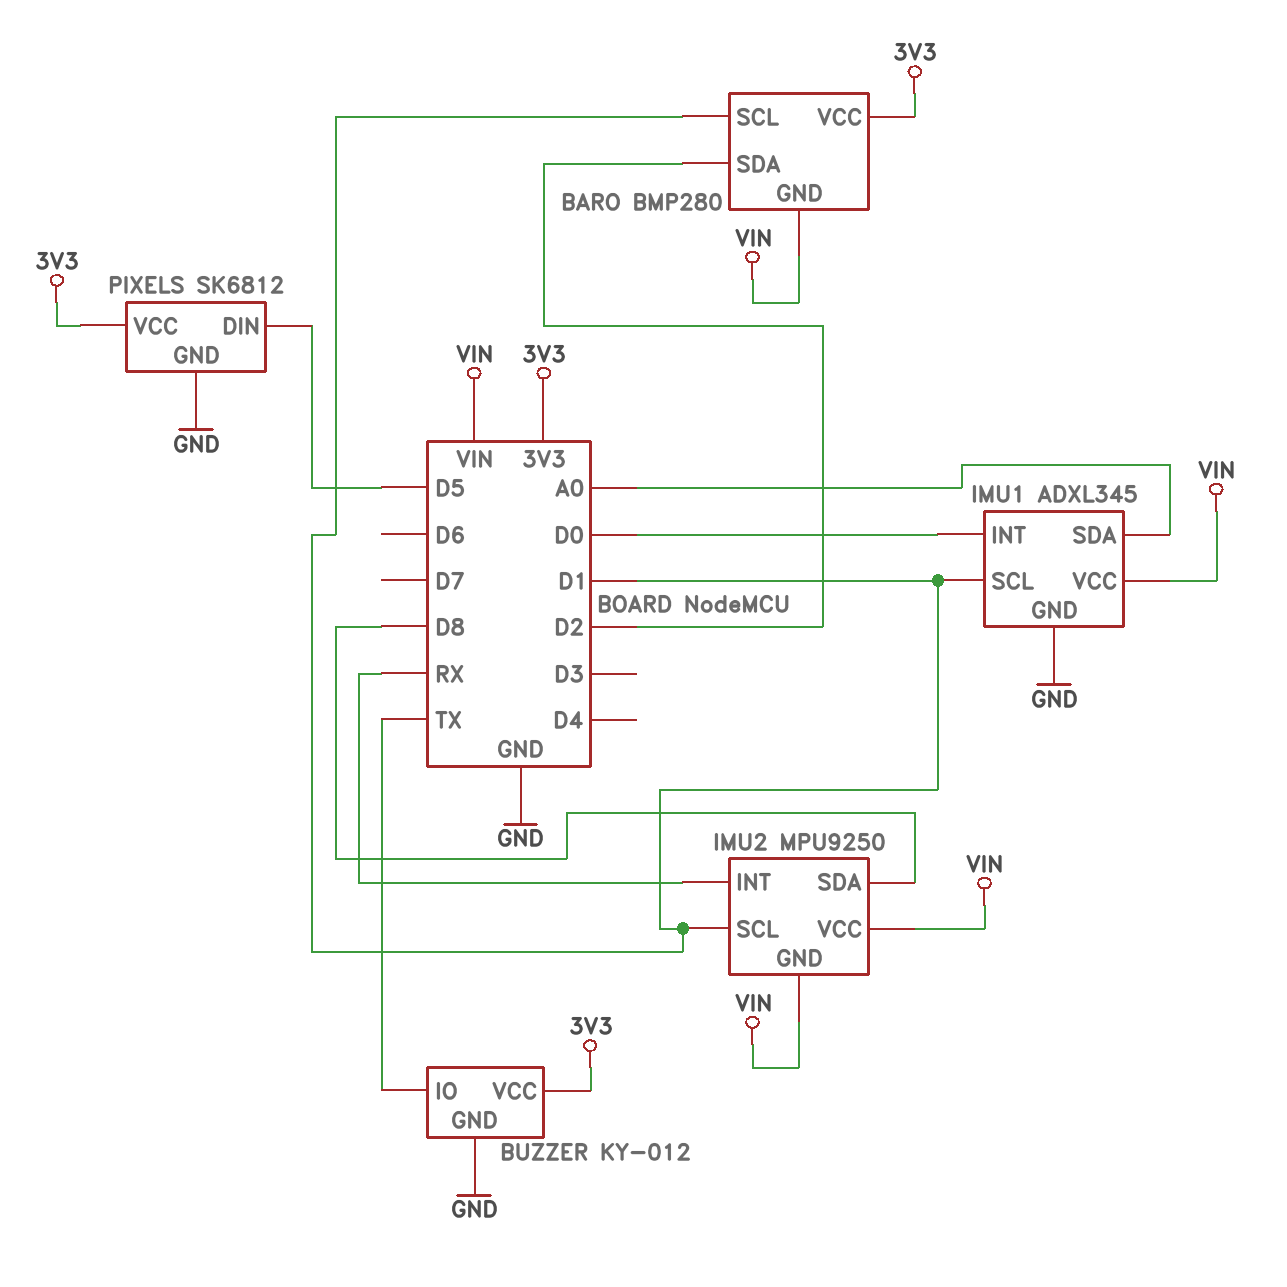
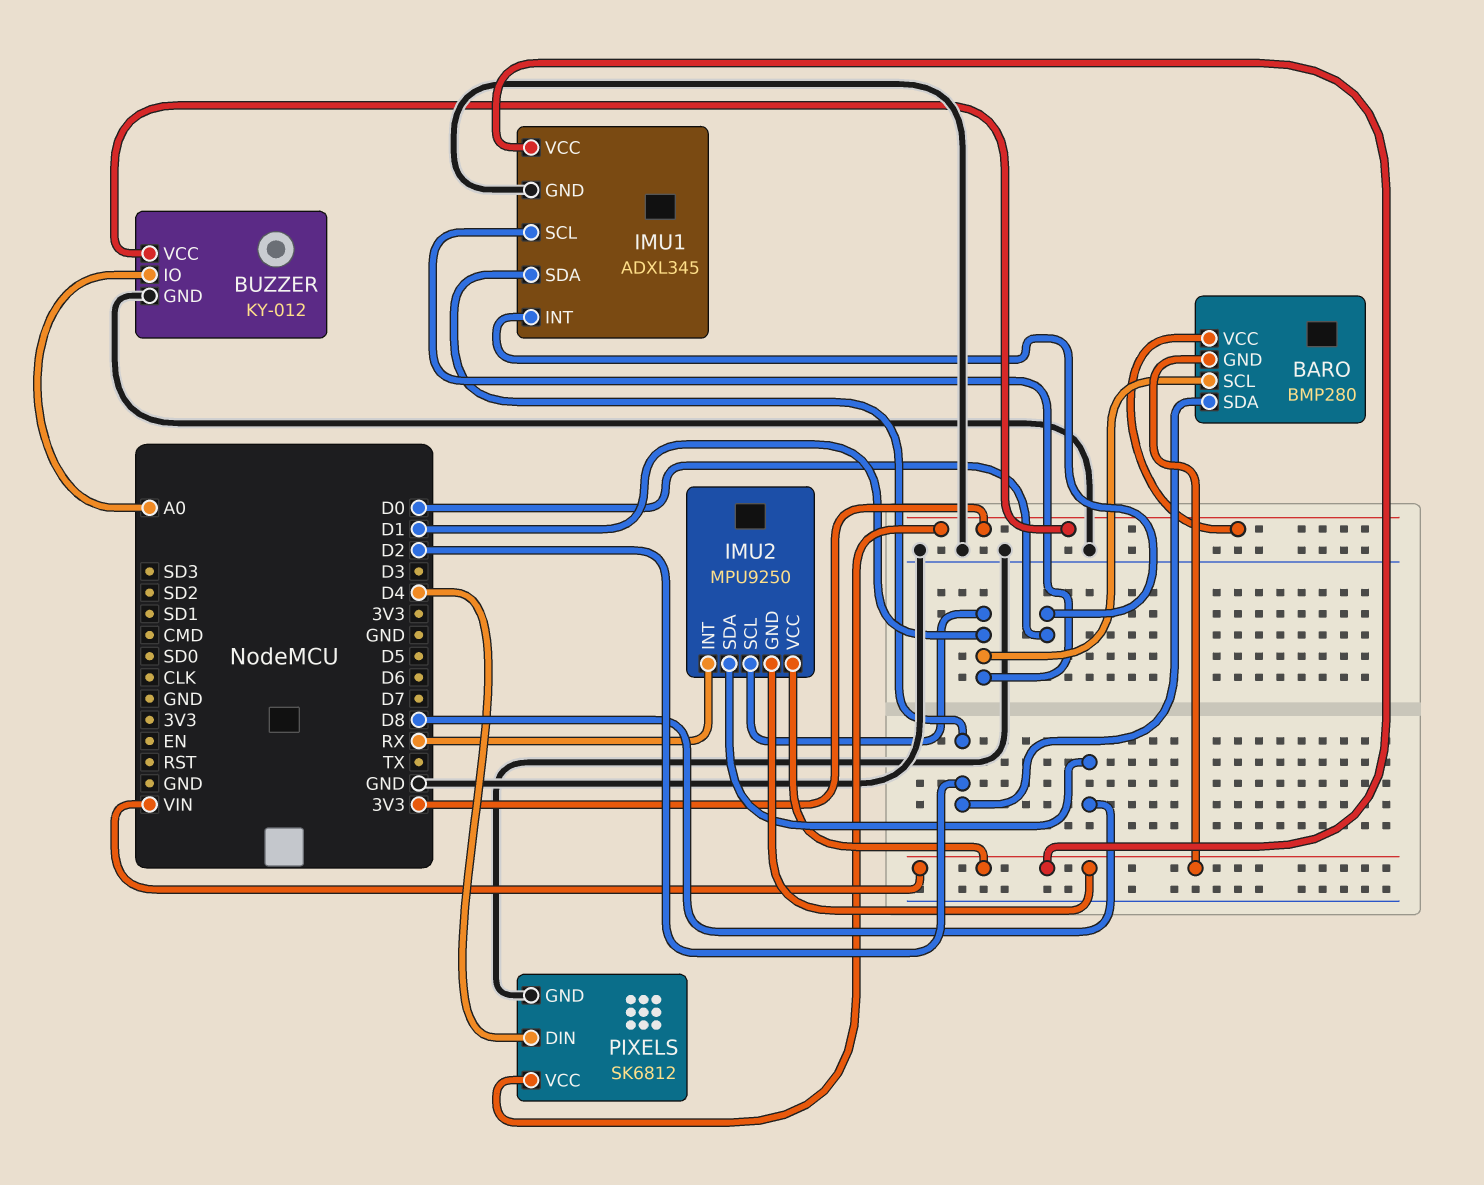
BUZZER pin IO: TX -> A0
IMU1 pin SDA: A0 -> D2
PIXELS pin DIN: D5 -> D4

